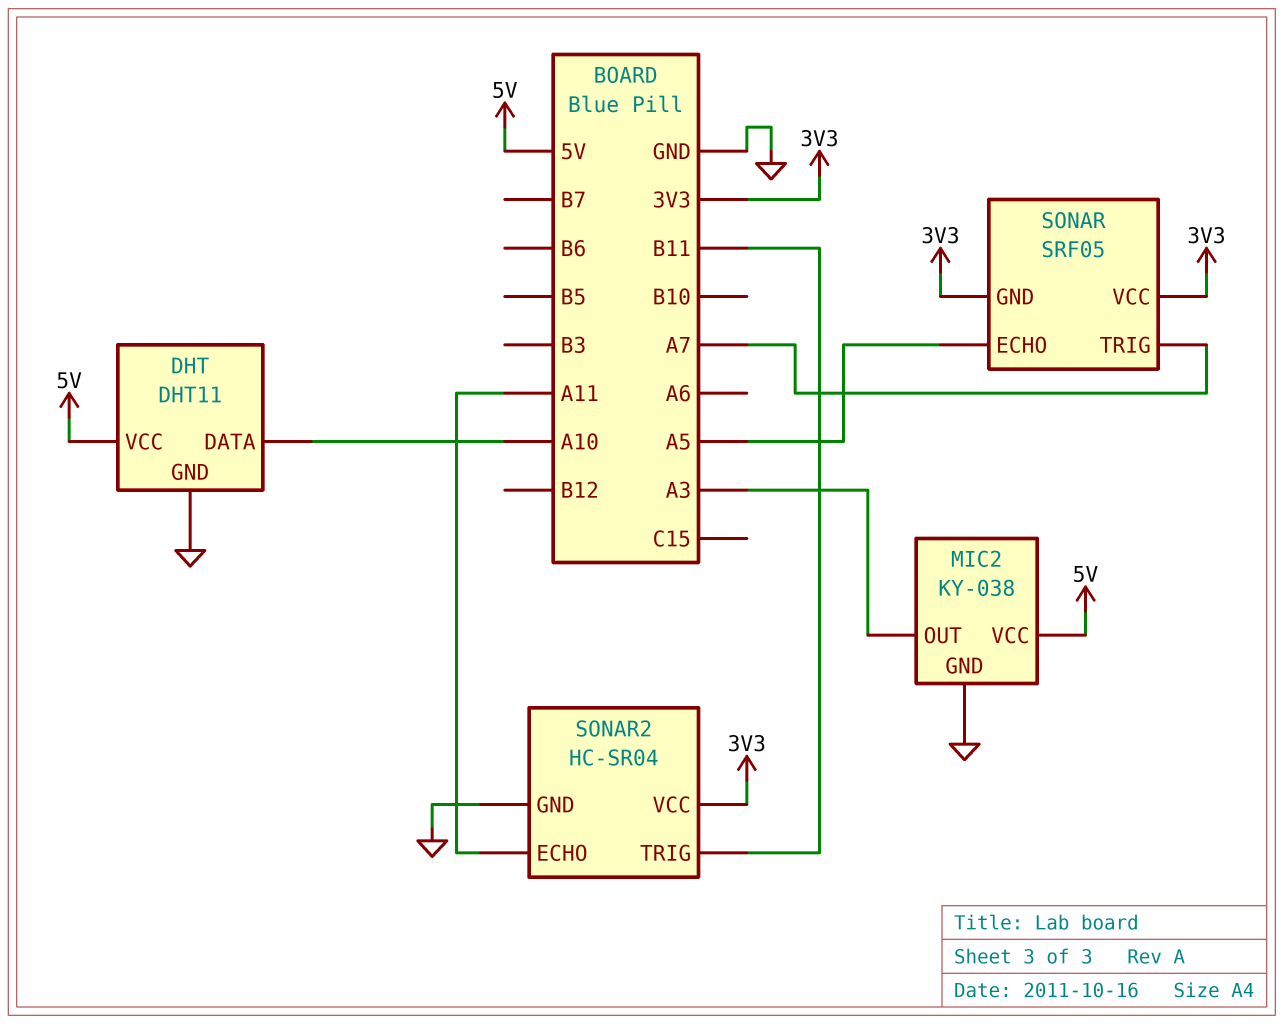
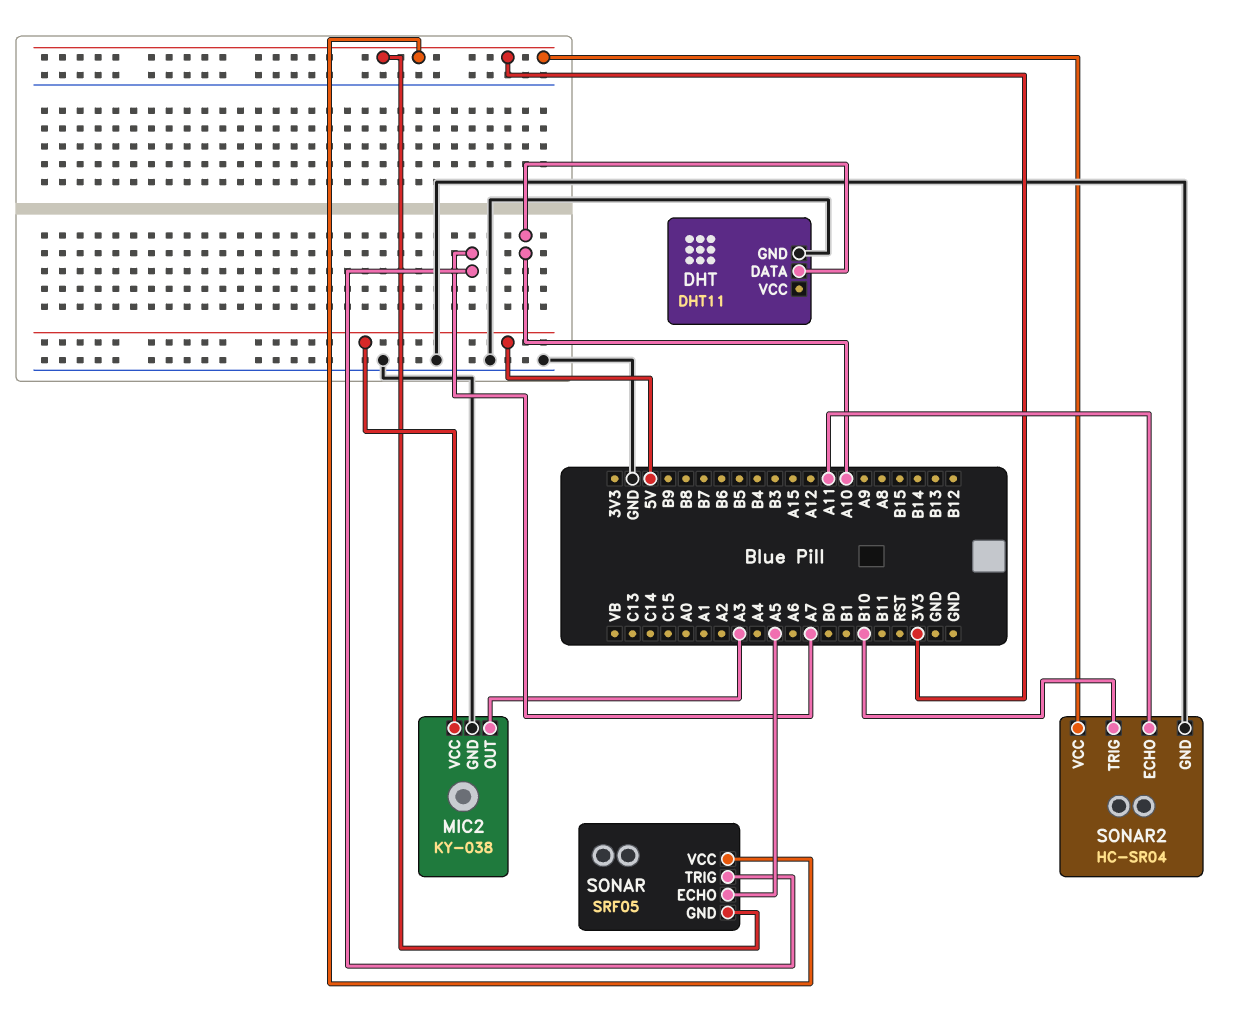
DHT pin VCC: 5V -> none
SONAR2 pin TRIG: B11 -> B10

